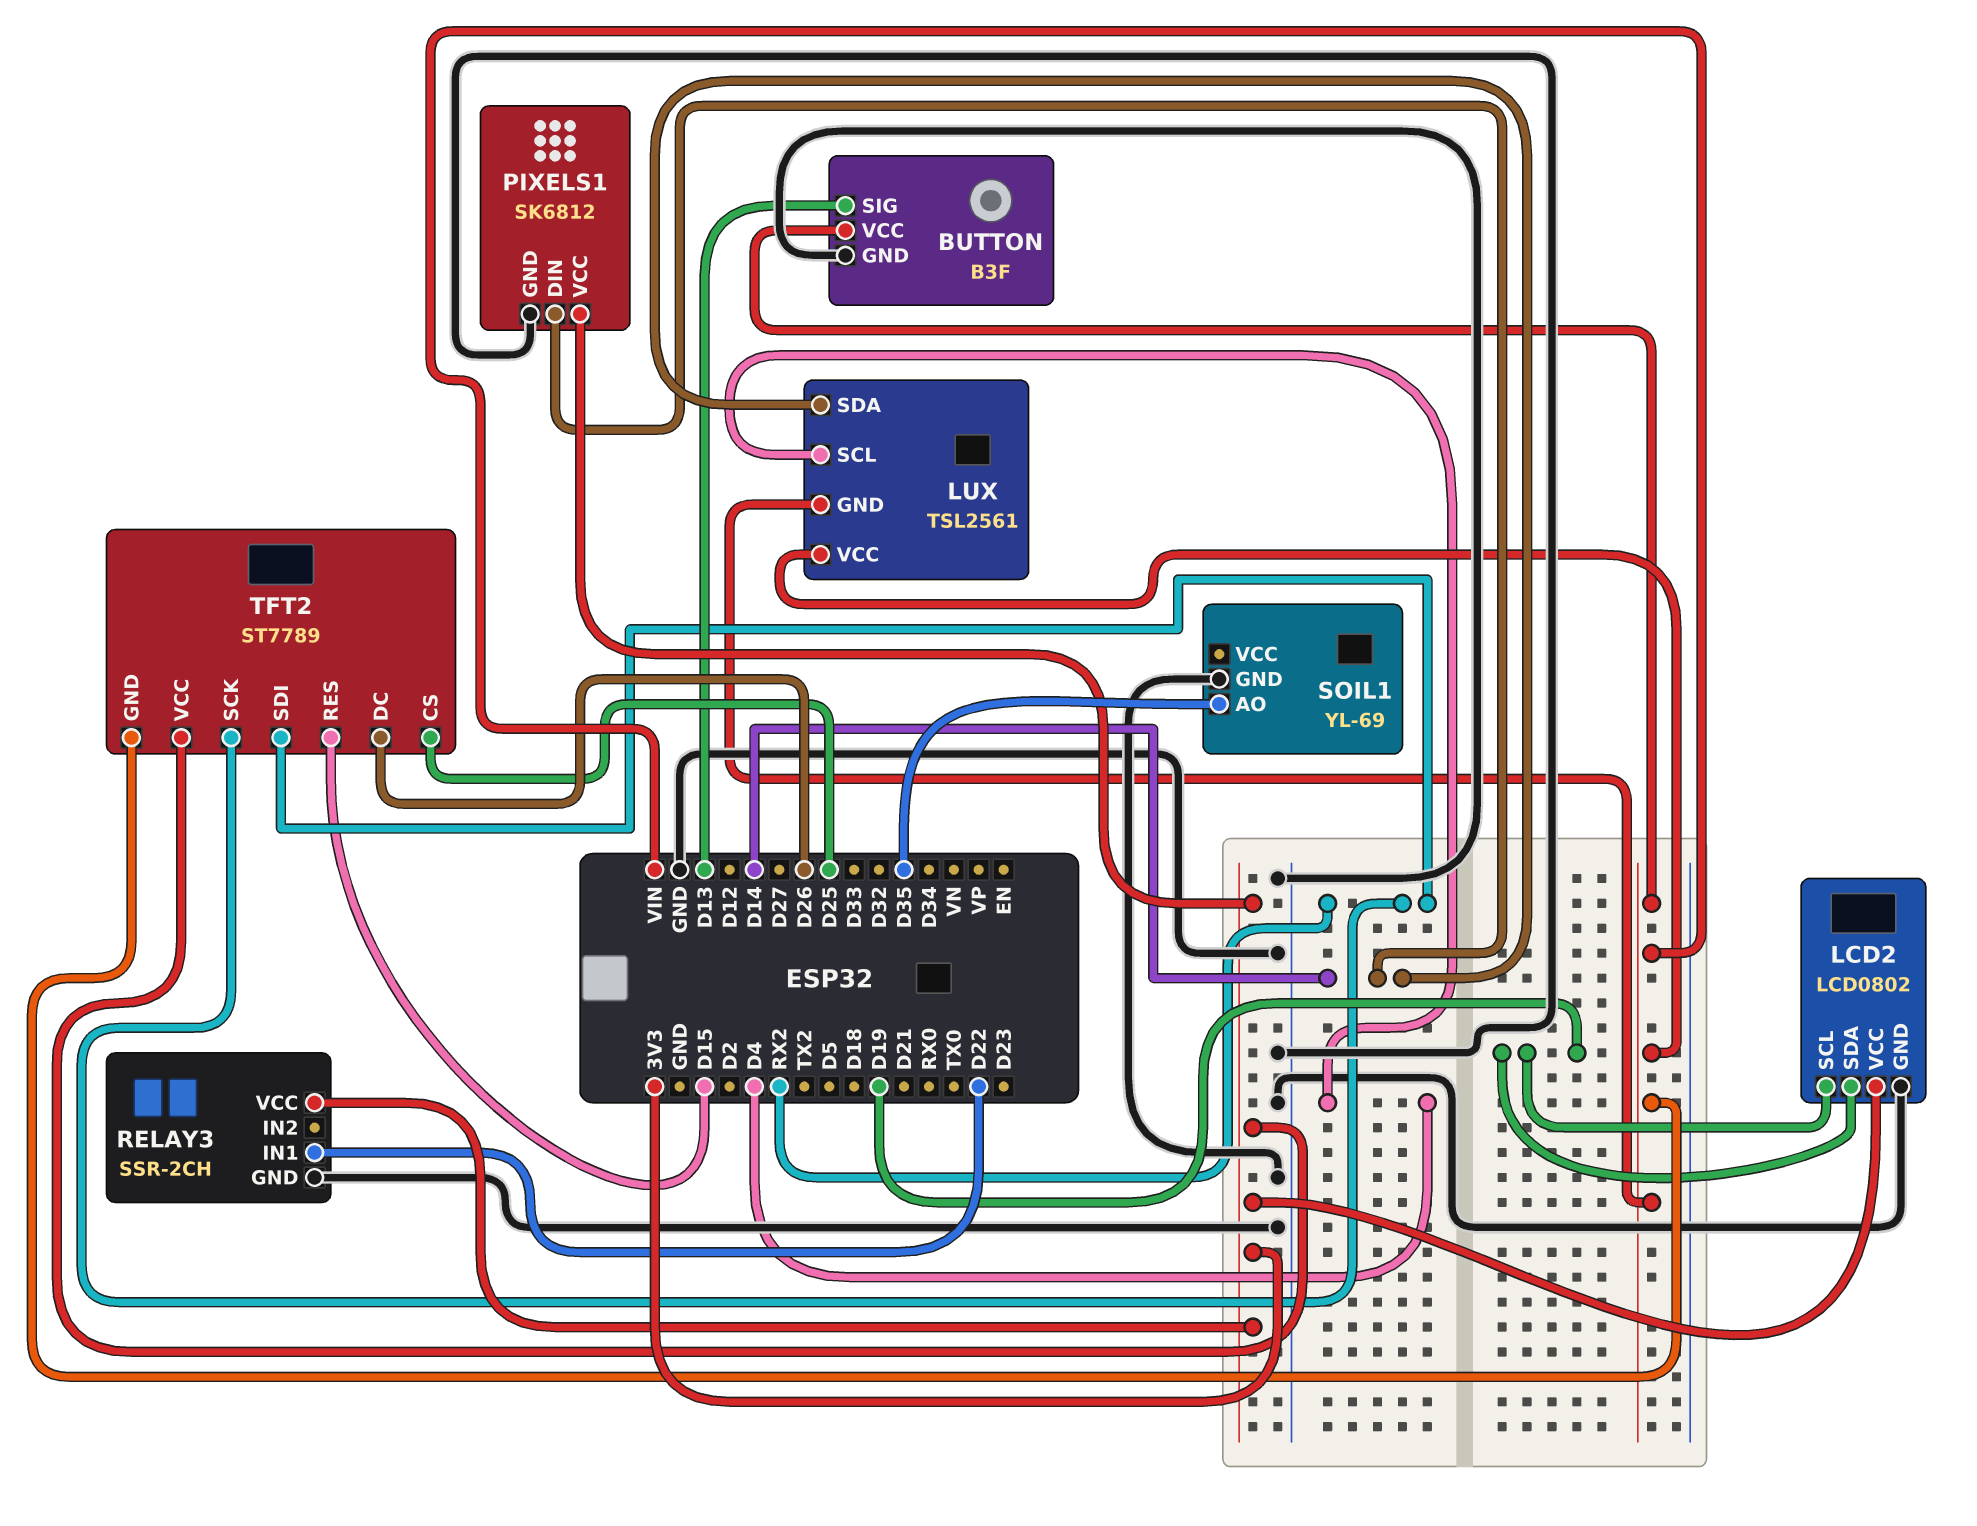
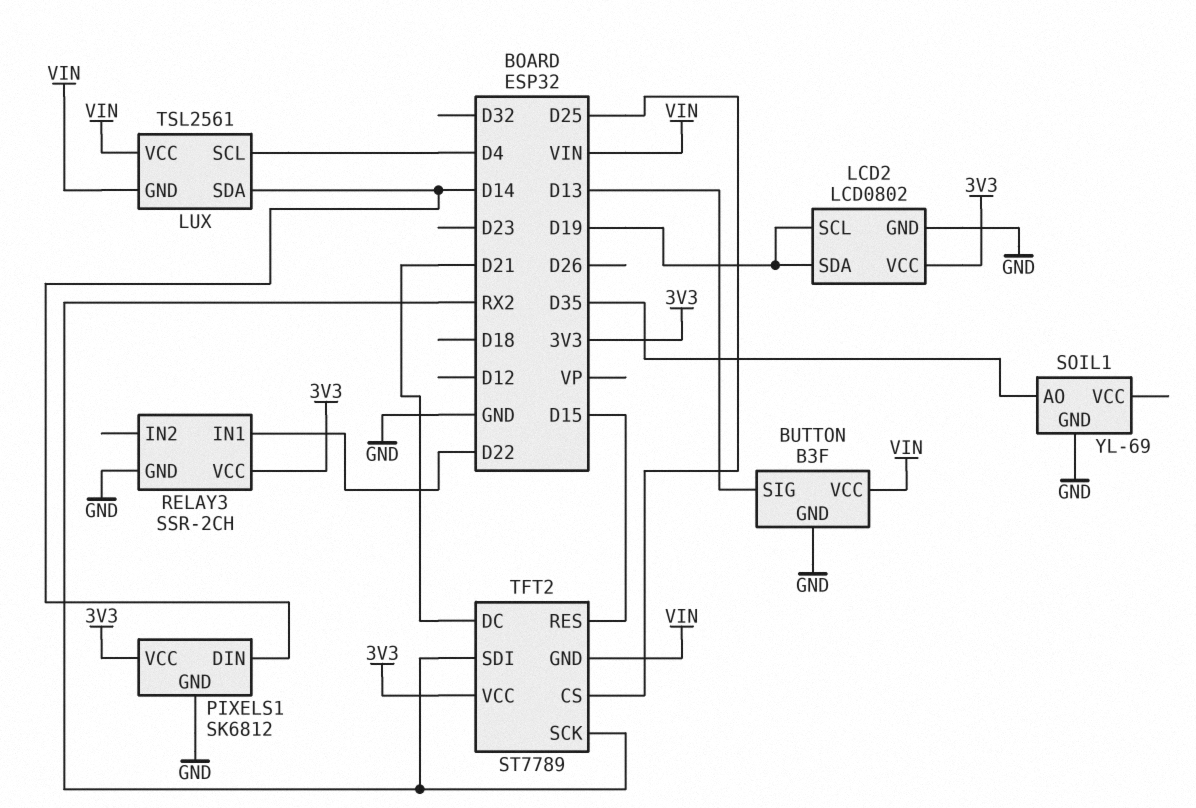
TFT2 pin DC: D26 -> D21

